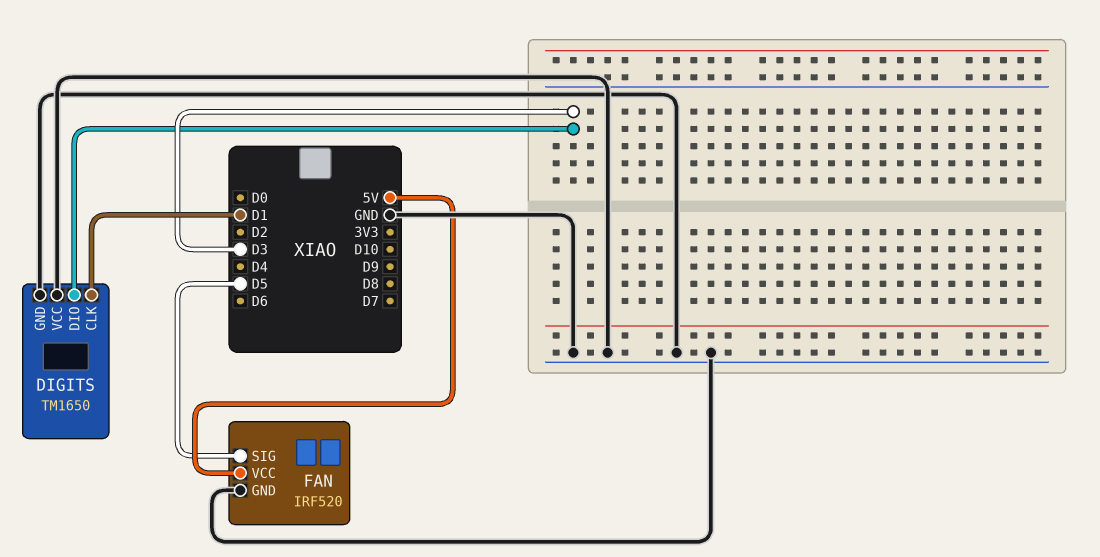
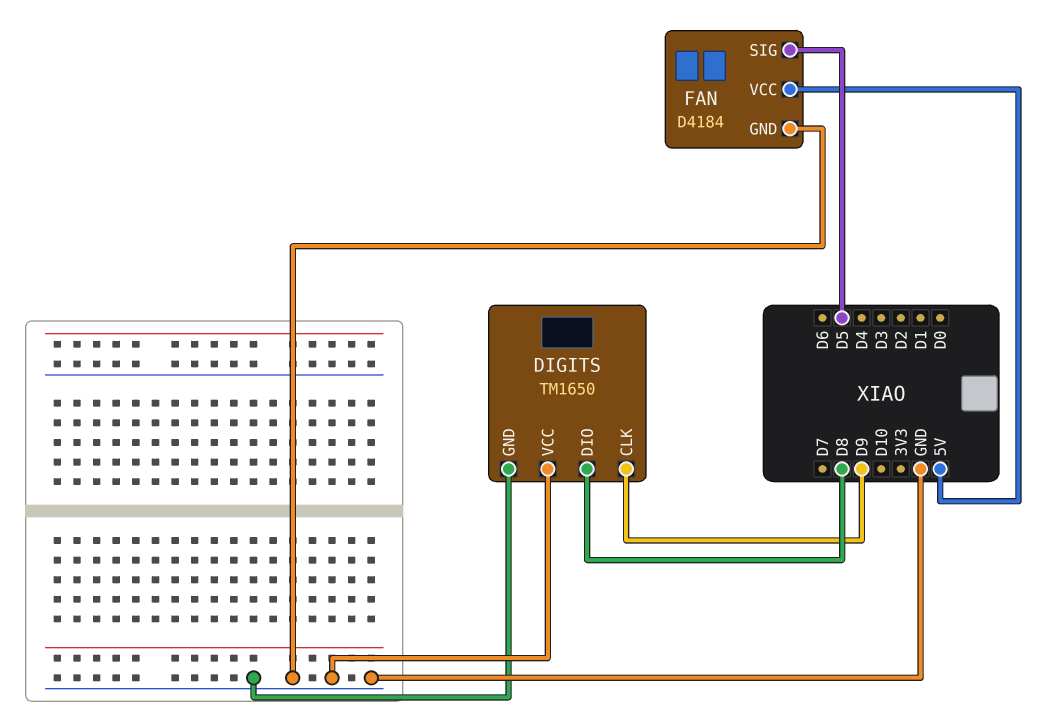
DIGITS pin CLK: D1 -> D9
DIGITS pin DIO: D3 -> D8
FAN: IRF520 -> D4184

